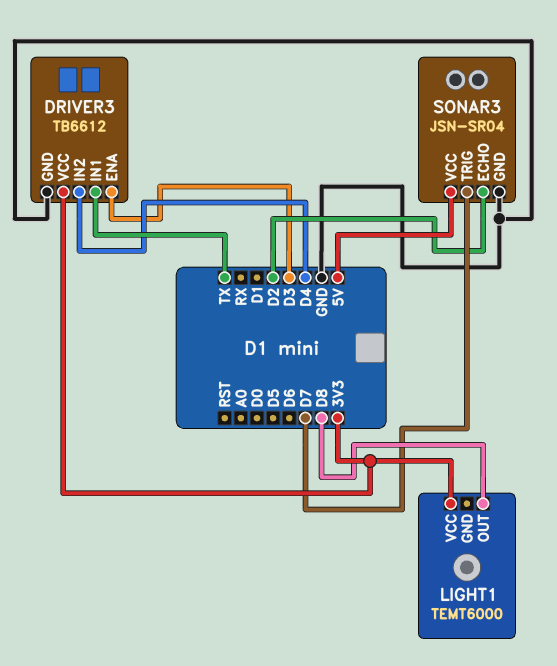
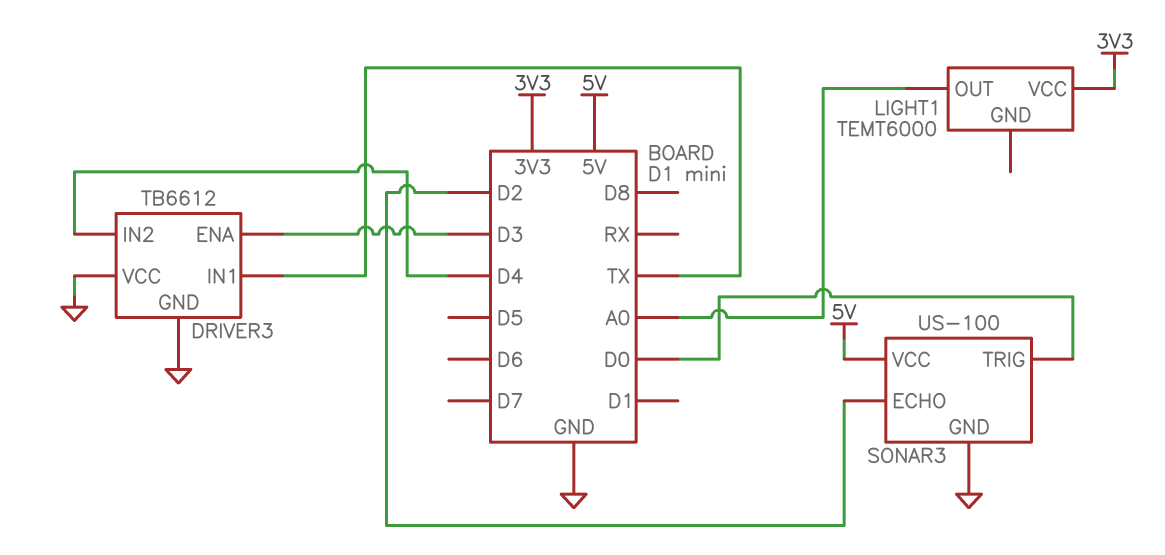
DRIVER3 pin VCC: 3V3 -> GND
LIGHT1 pin OUT: D8 -> A0
SONAR3: JSN-SR04 -> US-100
SONAR3 pin TRIG: D7 -> D0

